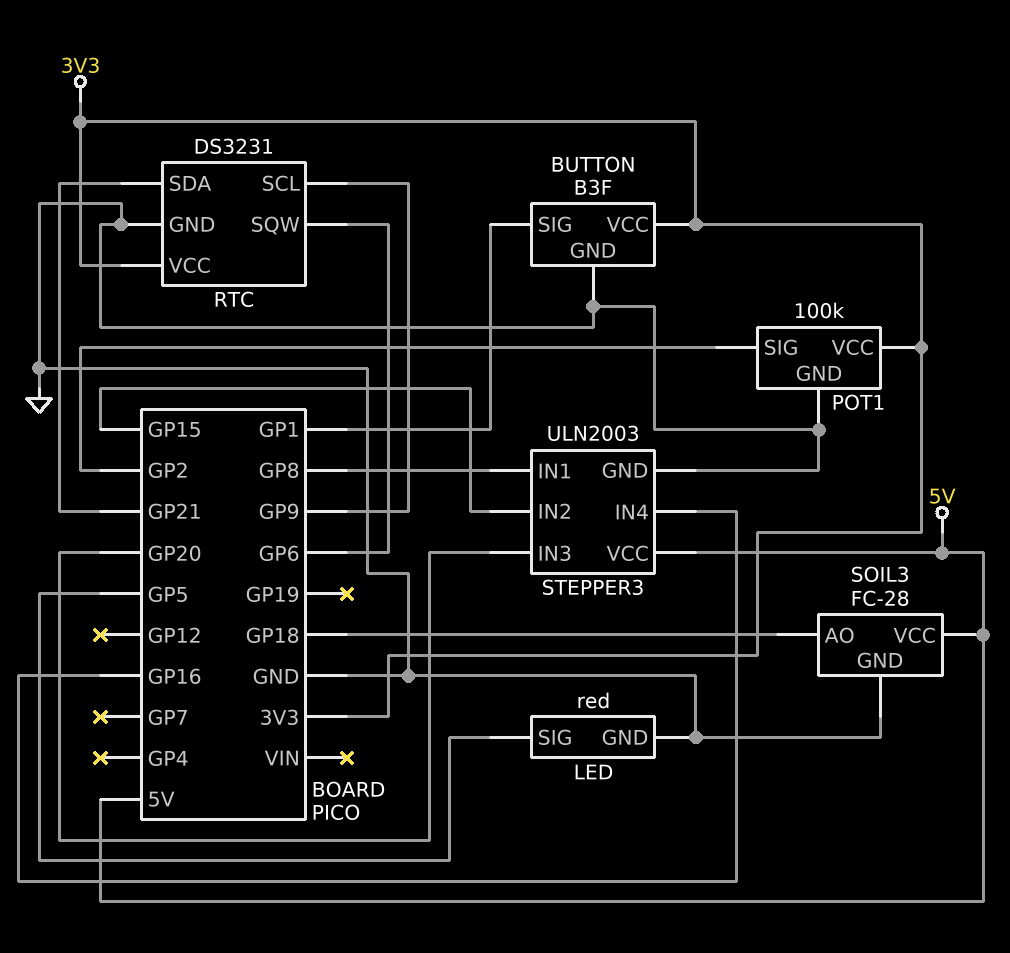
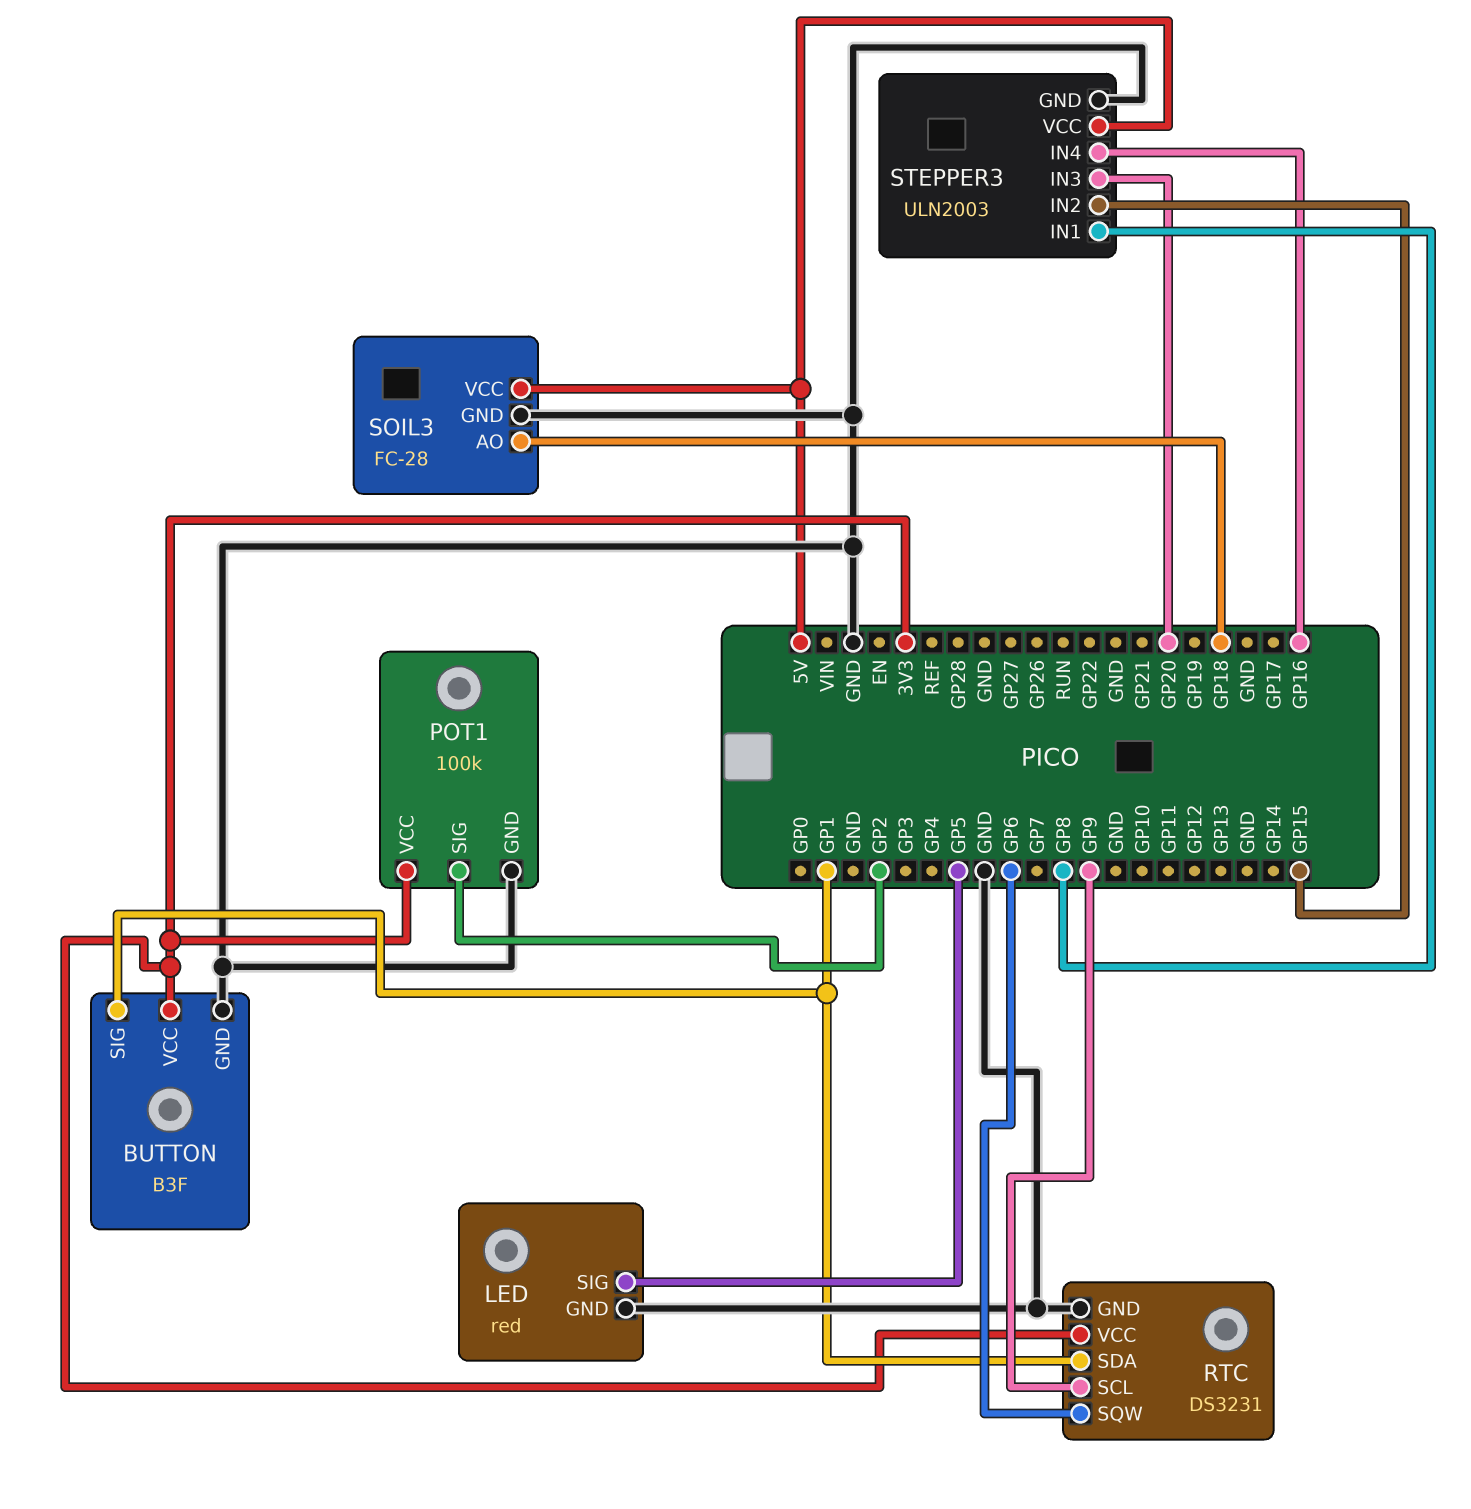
RTC pin SDA: GP21 -> GP1

